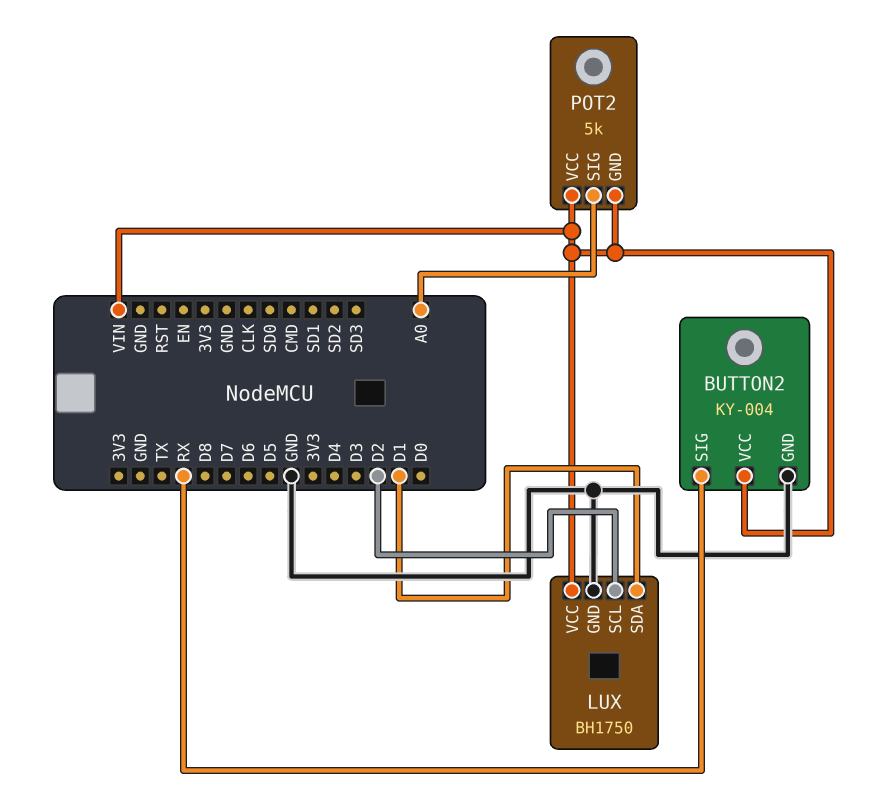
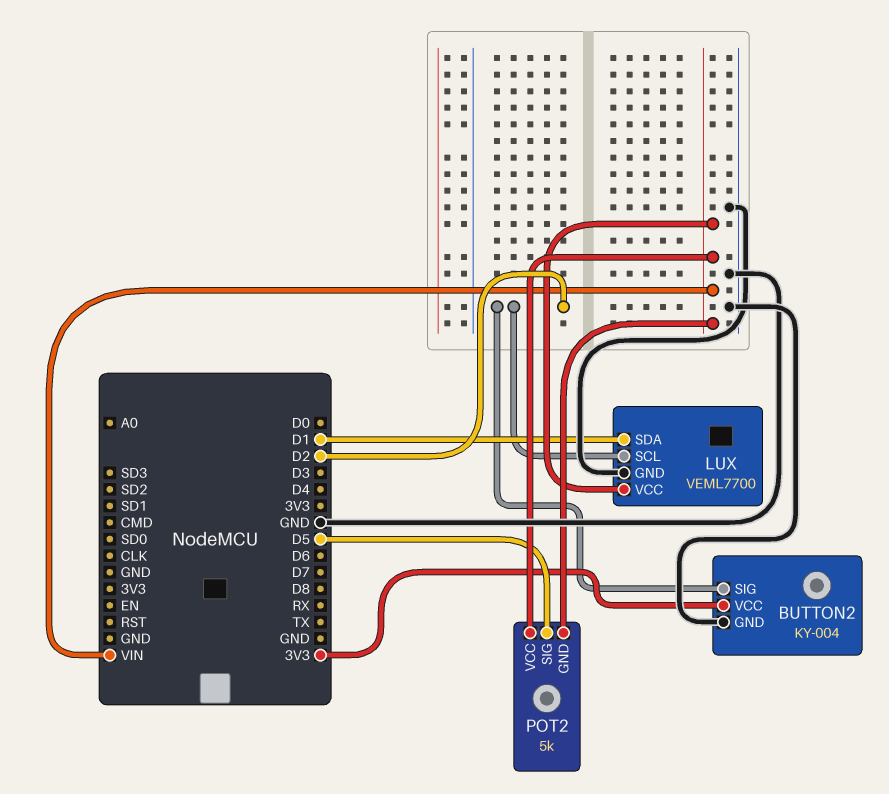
BUTTON2 pin SIG: RX -> D2
BUTTON2 pin VCC: VIN -> 3V3
LUX: BH1750 -> VEML7700
POT2 pin SIG: A0 -> D5

